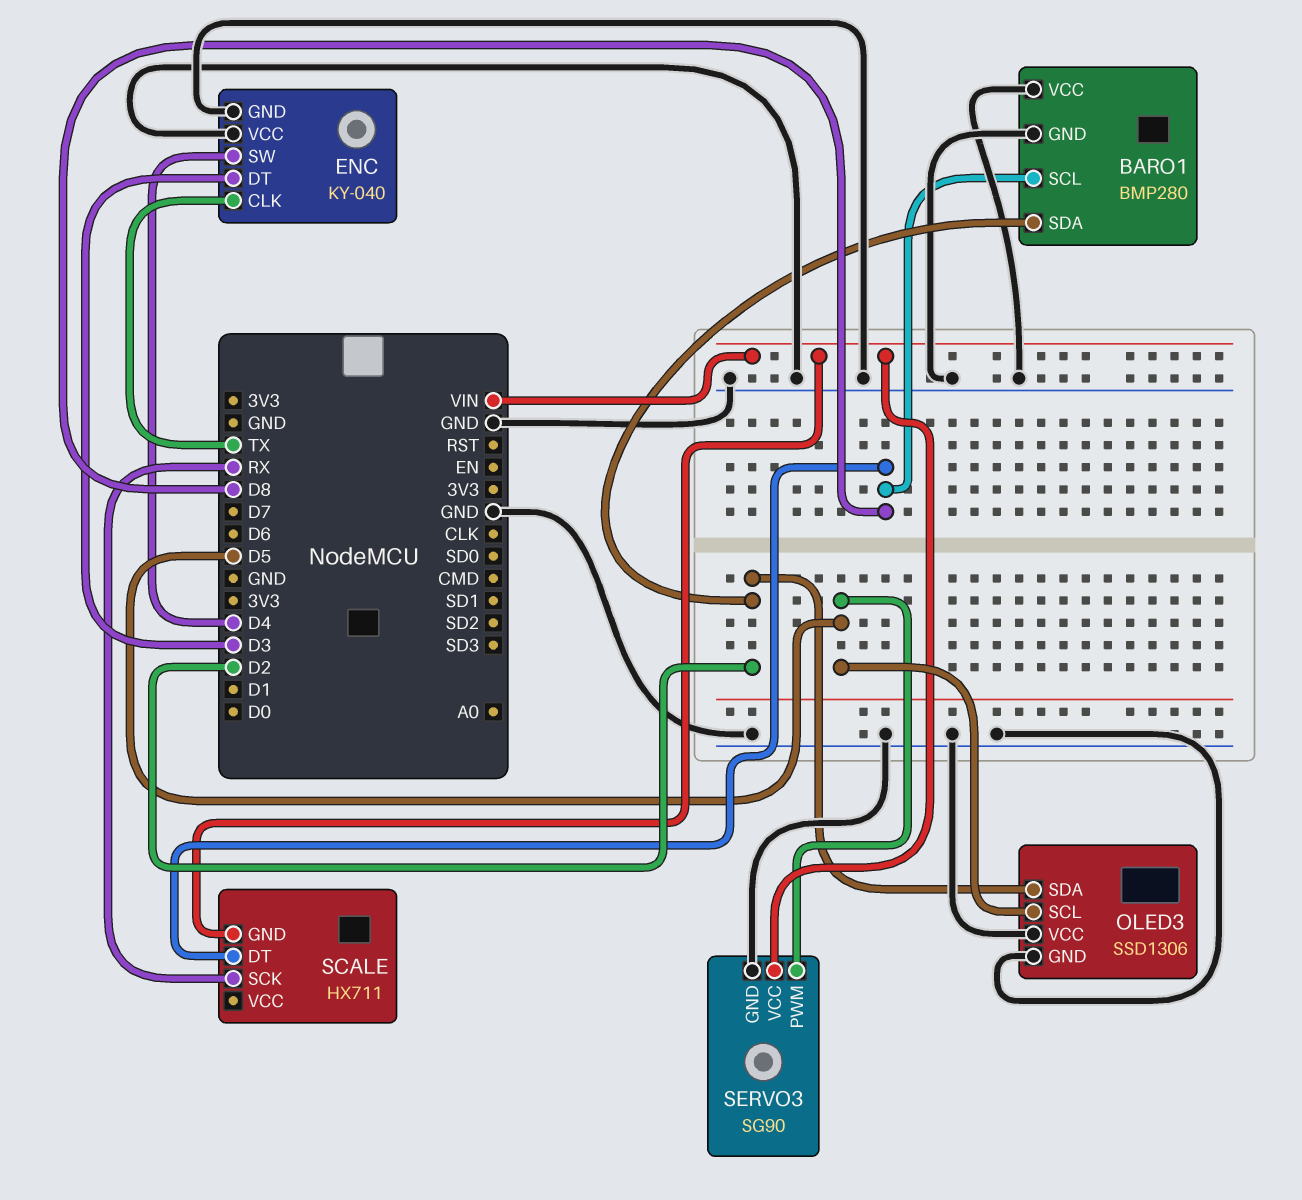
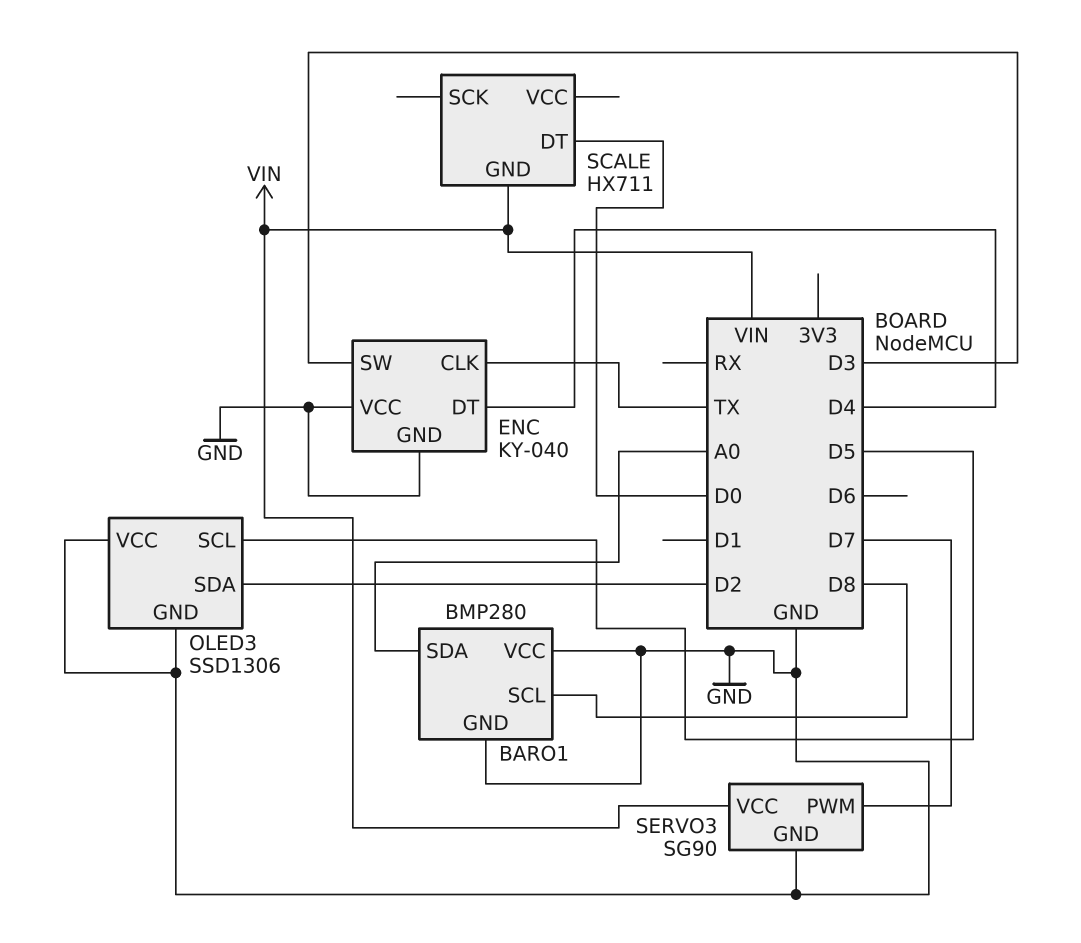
BARO1 pin SDA: D2 -> A0
ENC pin DT: D3 -> D4
ENC pin SW: D4 -> D3
SCALE pin DT: D8 -> D0
SCALE pin SCK: RX -> none
SERVO3 pin PWM: D5 -> D7

